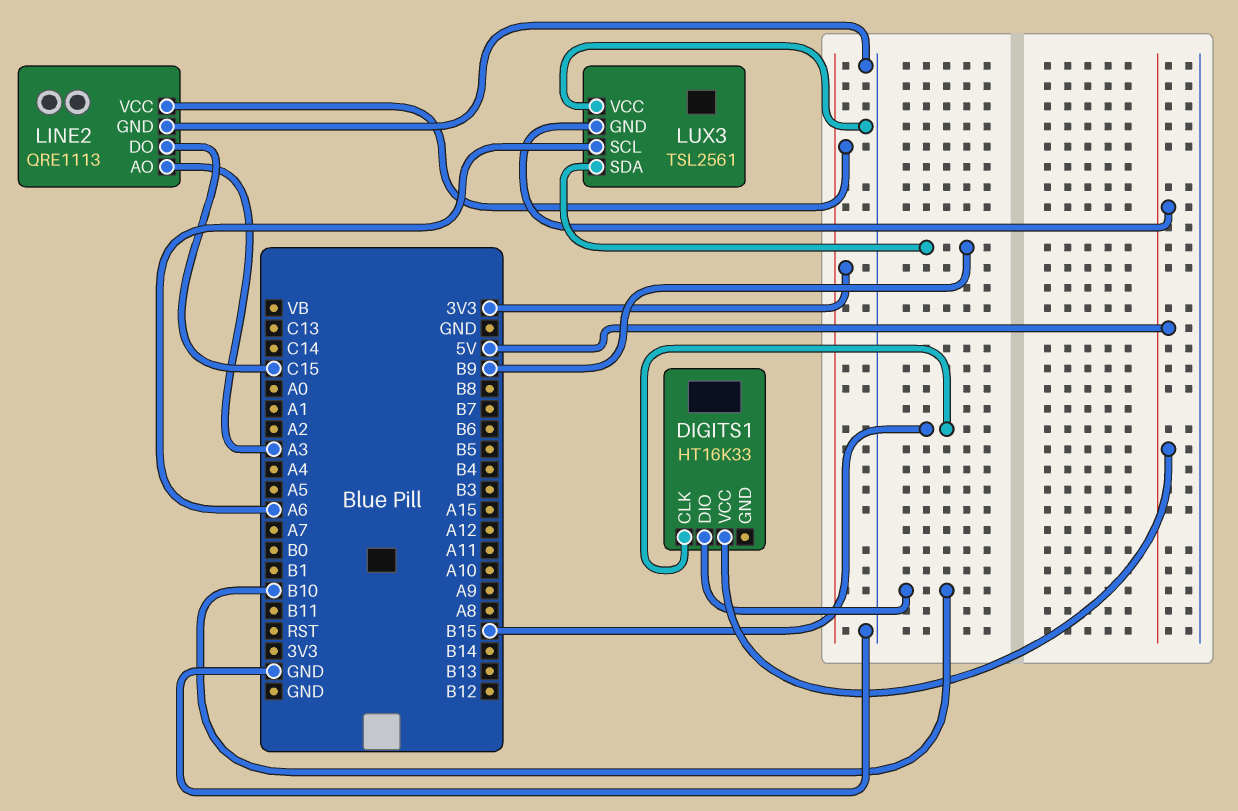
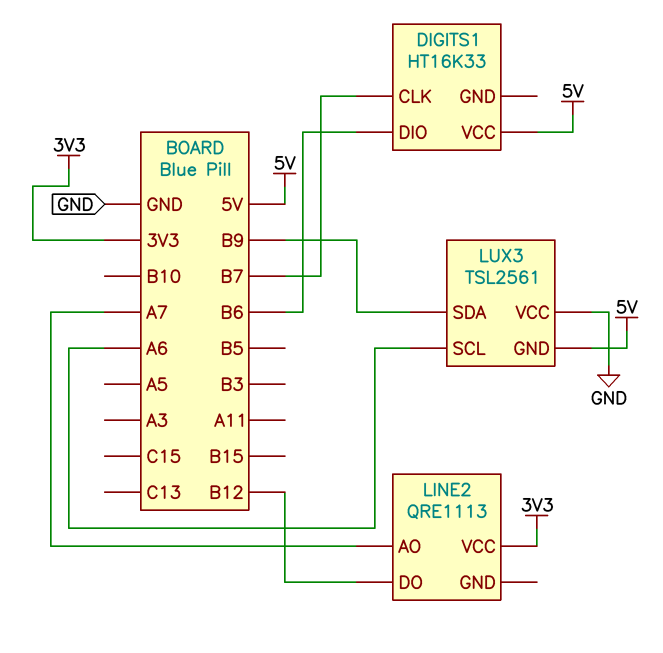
DIGITS1 pin CLK: B15 -> B7
DIGITS1 pin DIO: B10 -> B6
LINE2 pin AO: A3 -> A7
LINE2 pin DO: C15 -> B12
LINE2 pin GND: GND -> none

